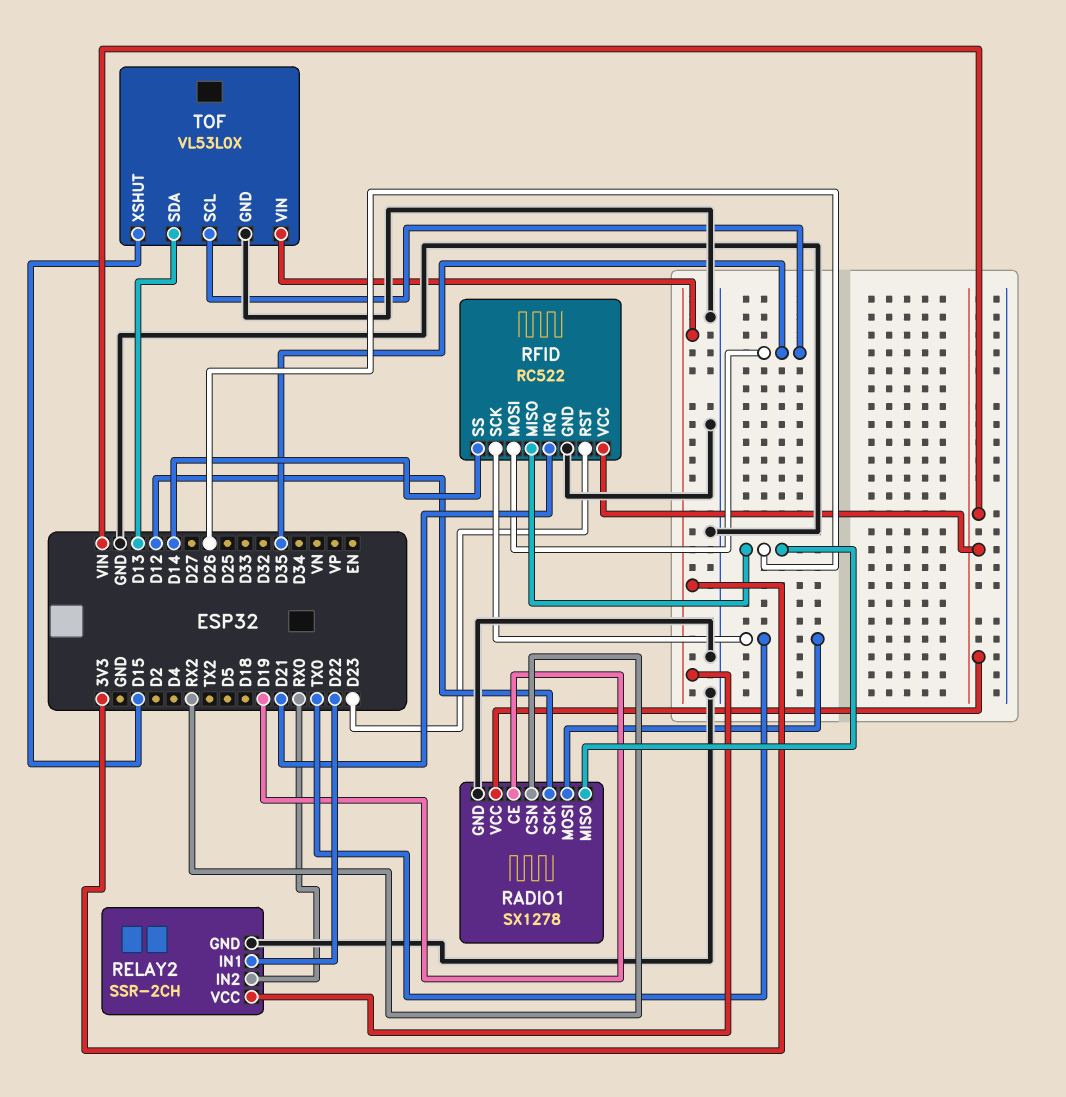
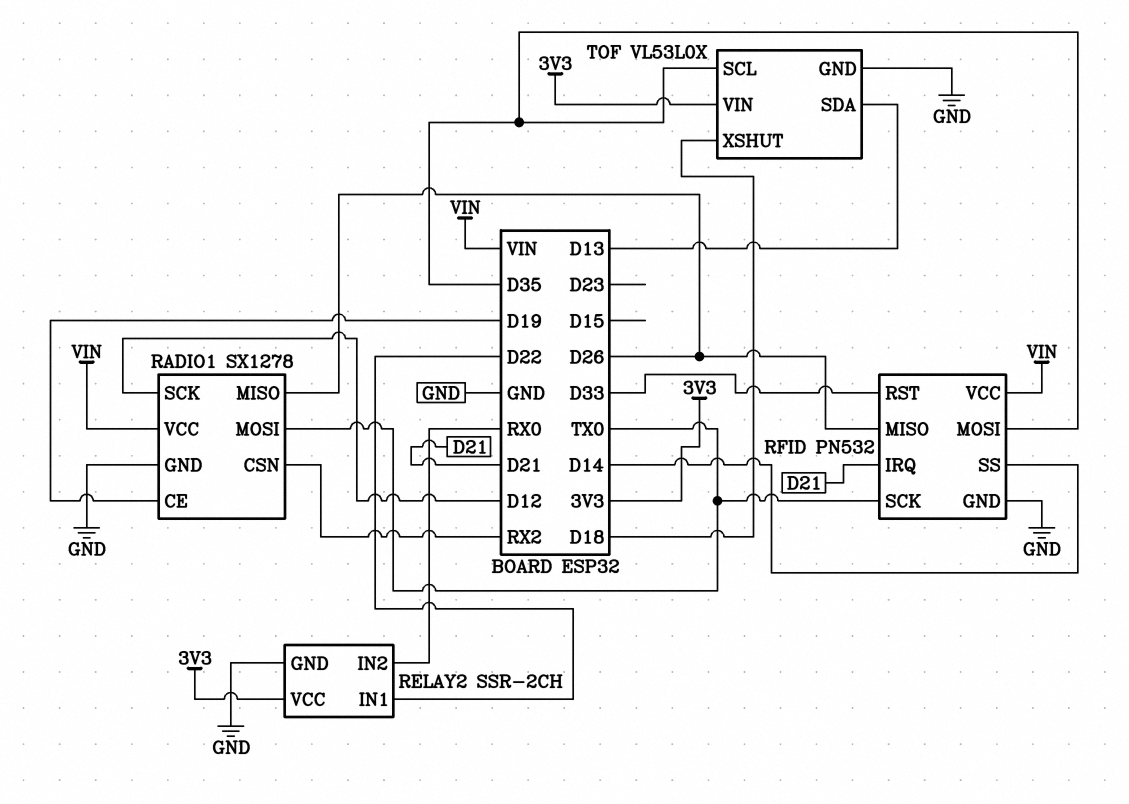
RFID: RC522 -> PN532
RFID pin RST: D23 -> D33
TOF pin XSHUT: D15 -> D18

